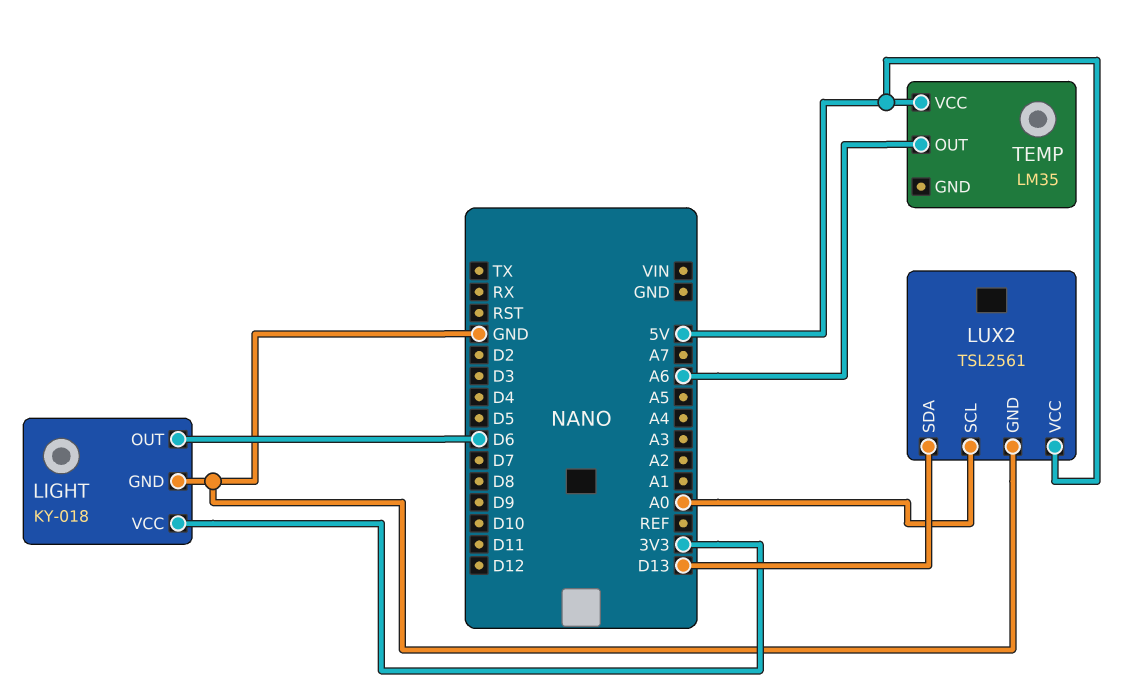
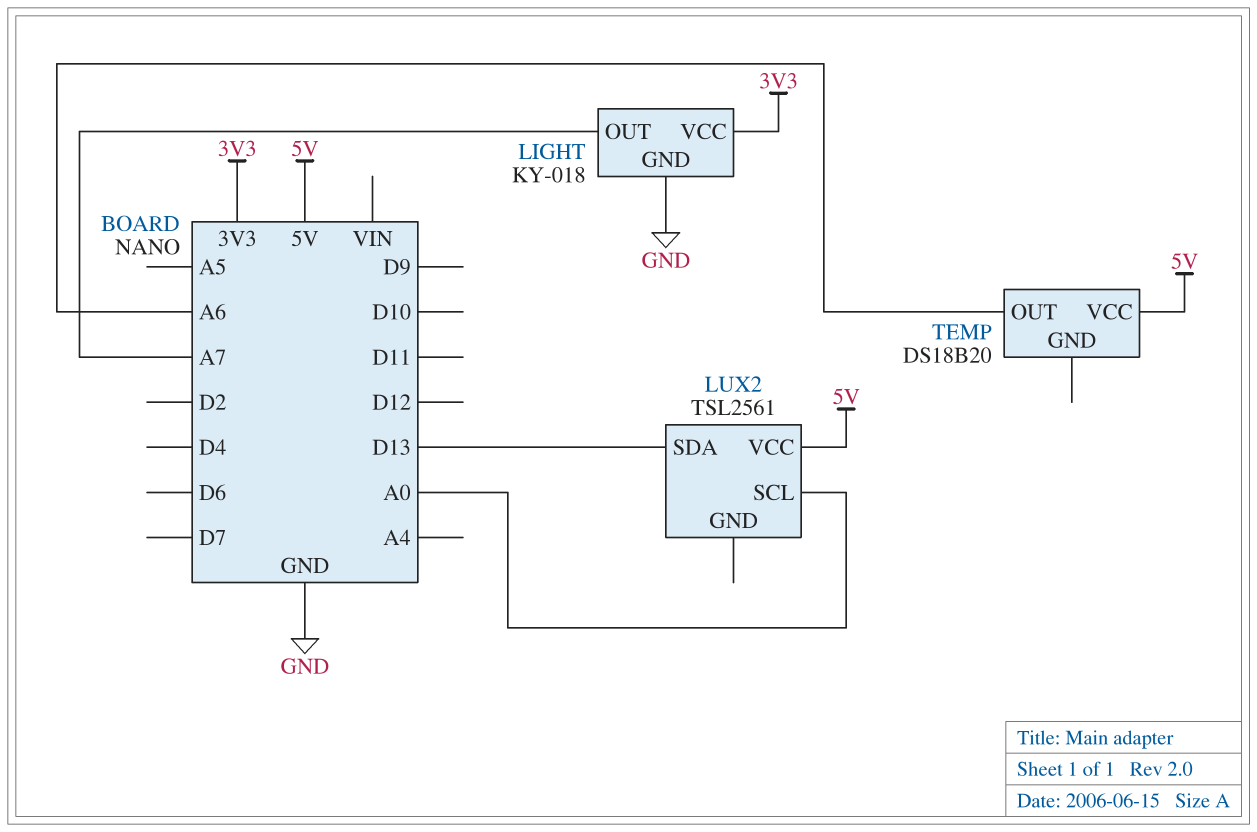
LIGHT pin OUT: D6 -> A7
LUX2 pin GND: GND -> none
TEMP: LM35 -> DS18B20

